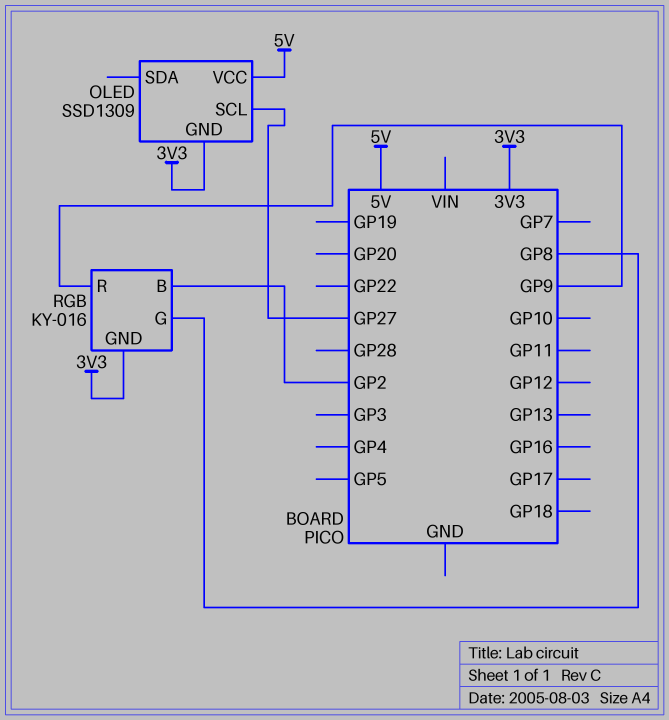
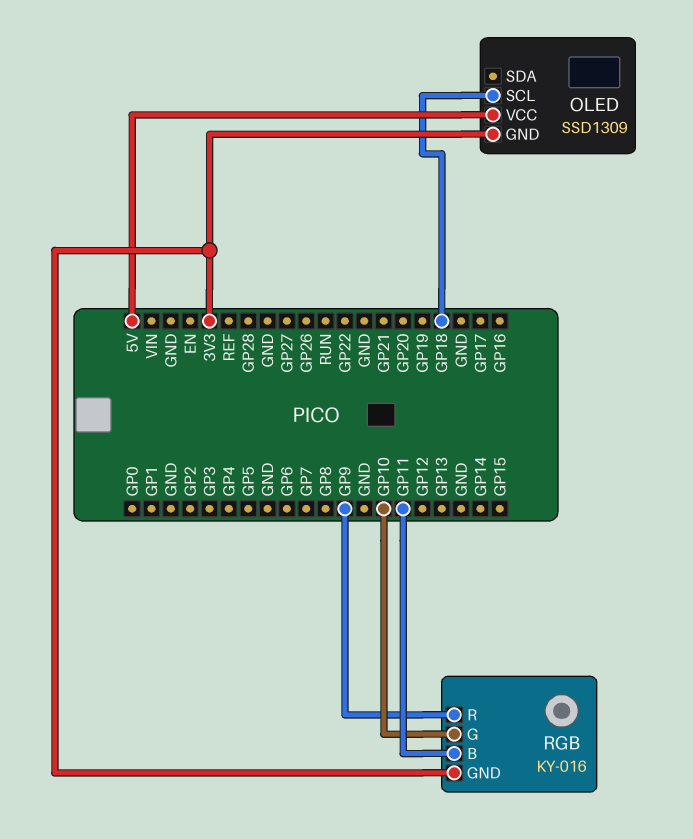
OLED pin SCL: GP27 -> GP18
RGB pin B: GP2 -> GP11
RGB pin G: GP8 -> GP10

